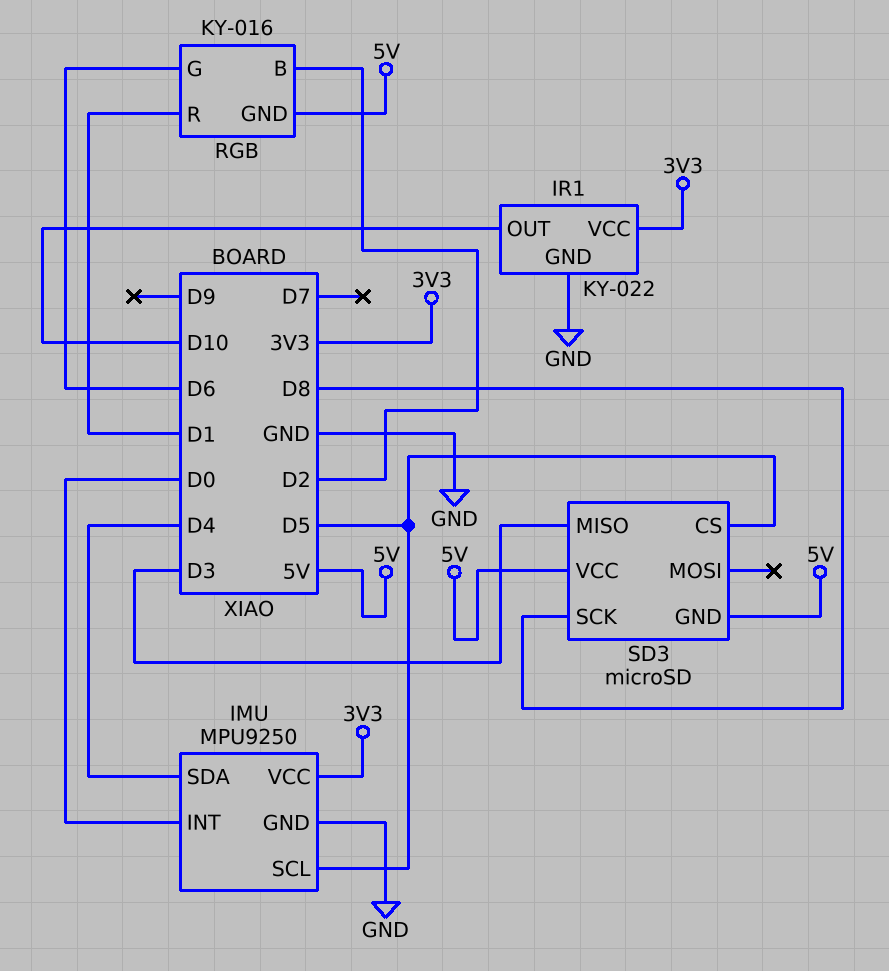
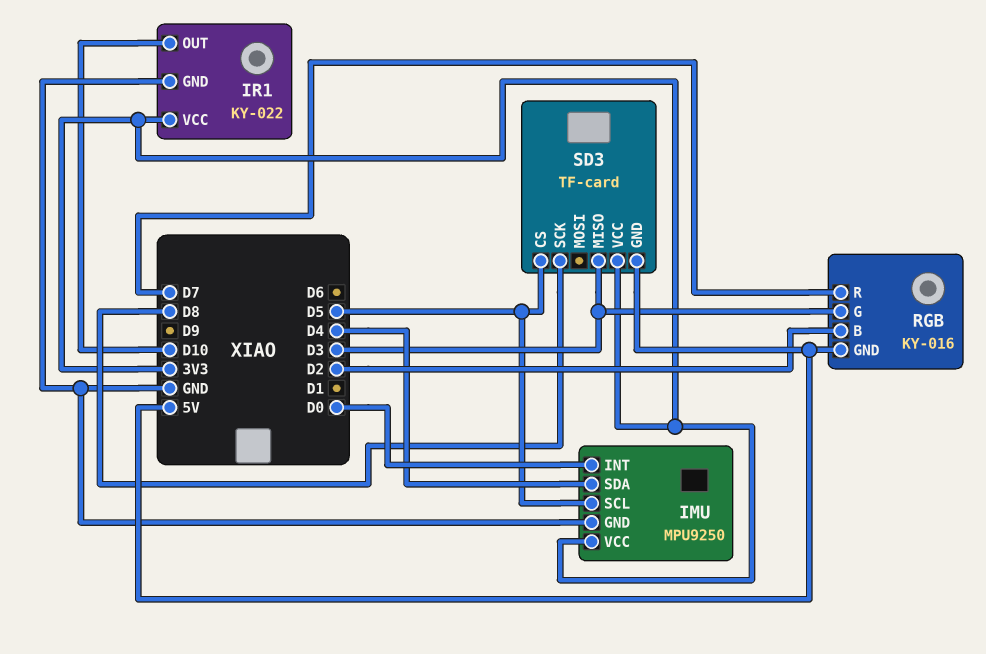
RGB pin G: D6 -> D3
RGB pin R: D1 -> D7
SD3: microSD -> TF-card
SD3 pin VCC: 5V -> 3V3

